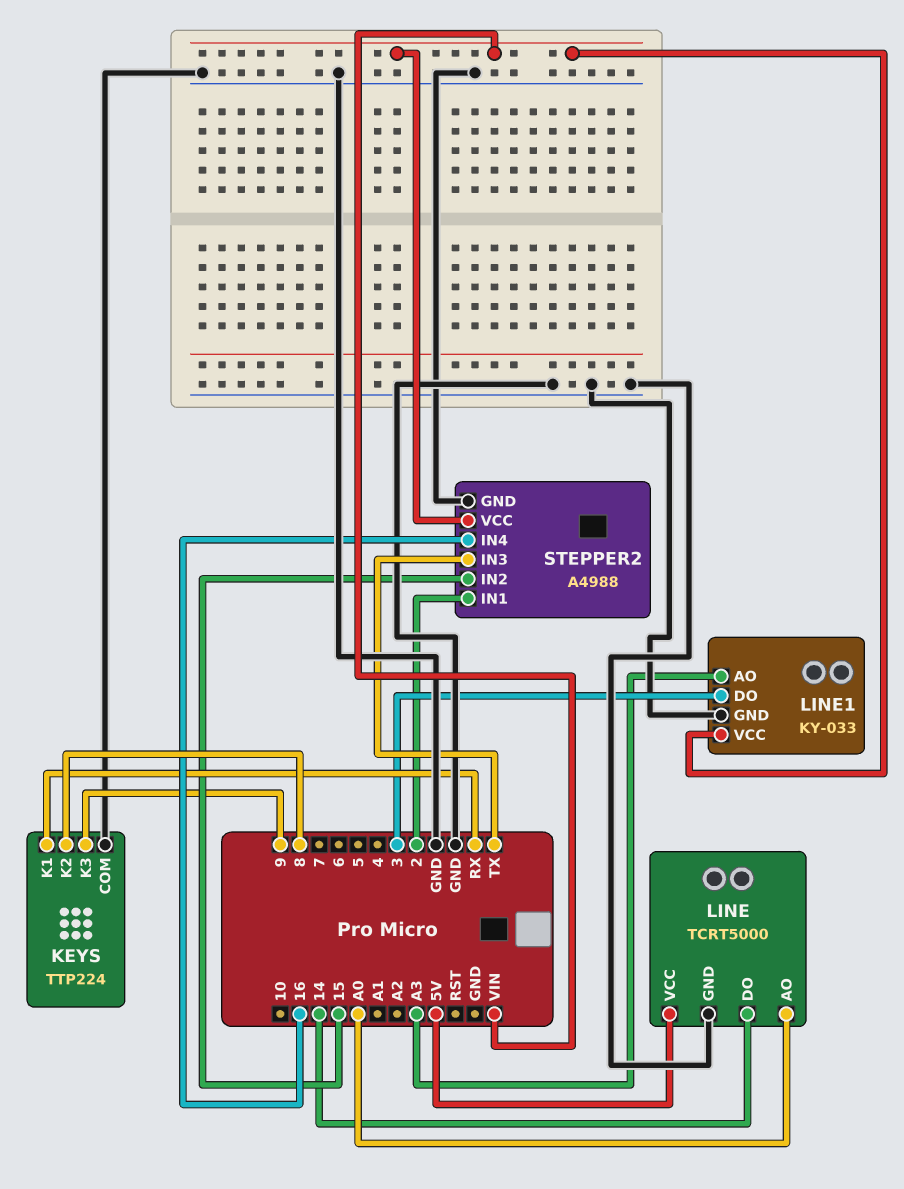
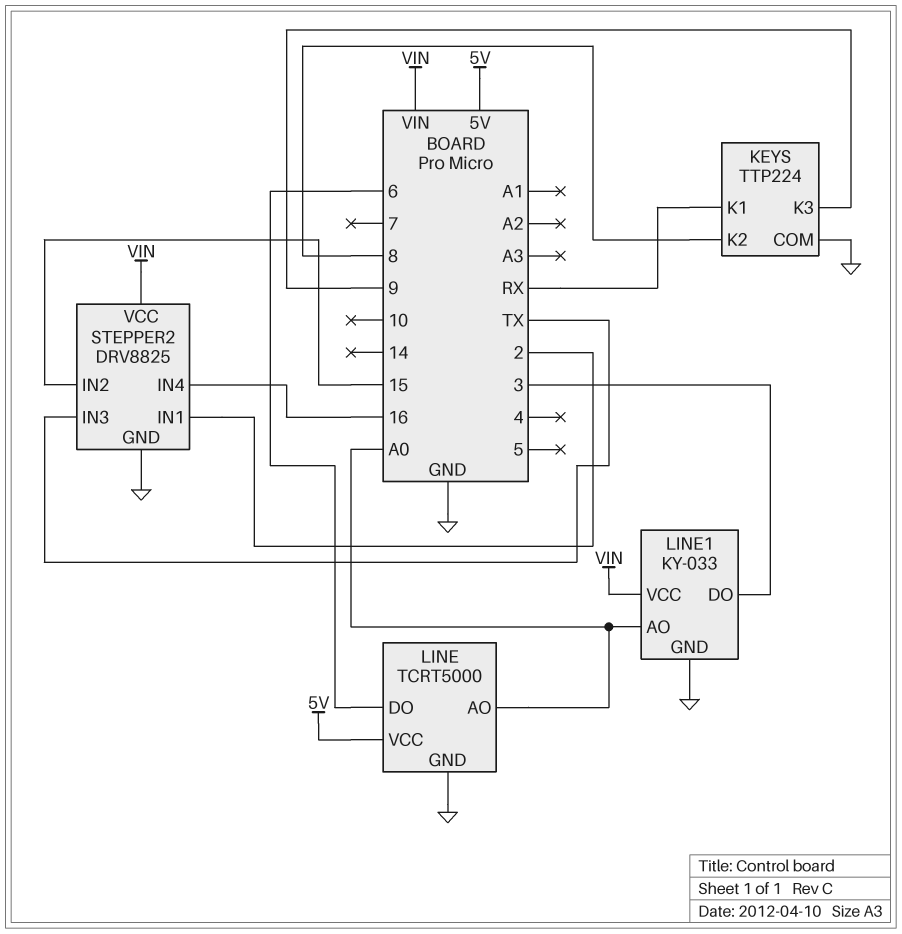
LINE pin DO: 14 -> 6
LINE1 pin AO: A3 -> A0
STEPPER2: A4988 -> DRV8825

